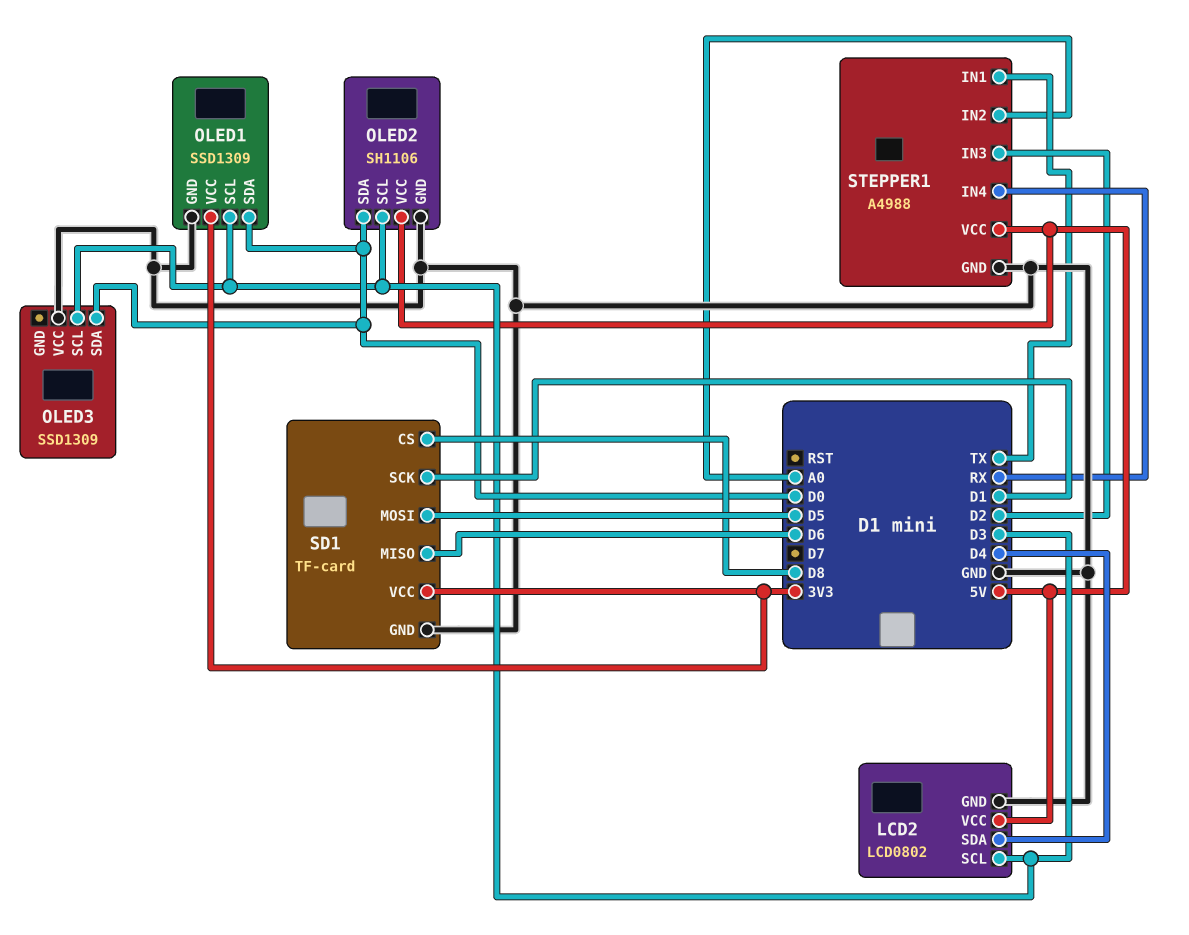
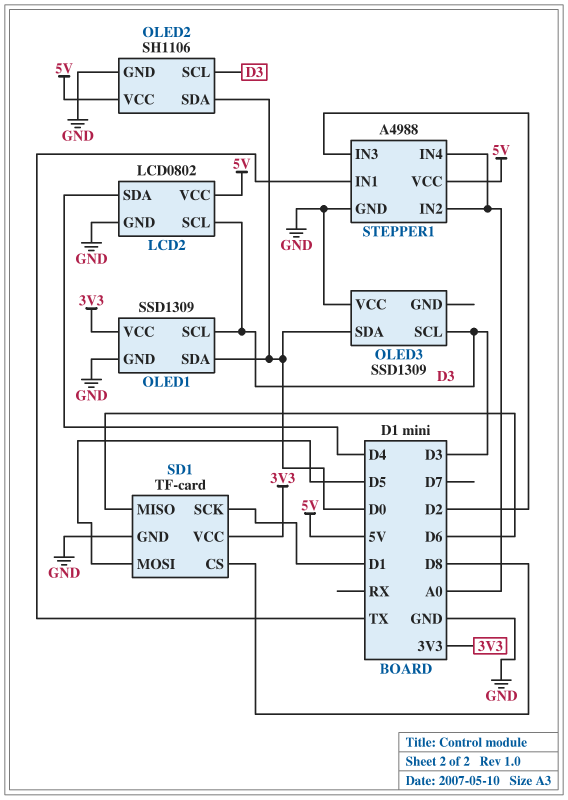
STEPPER1 pin IN4: RX -> A0

